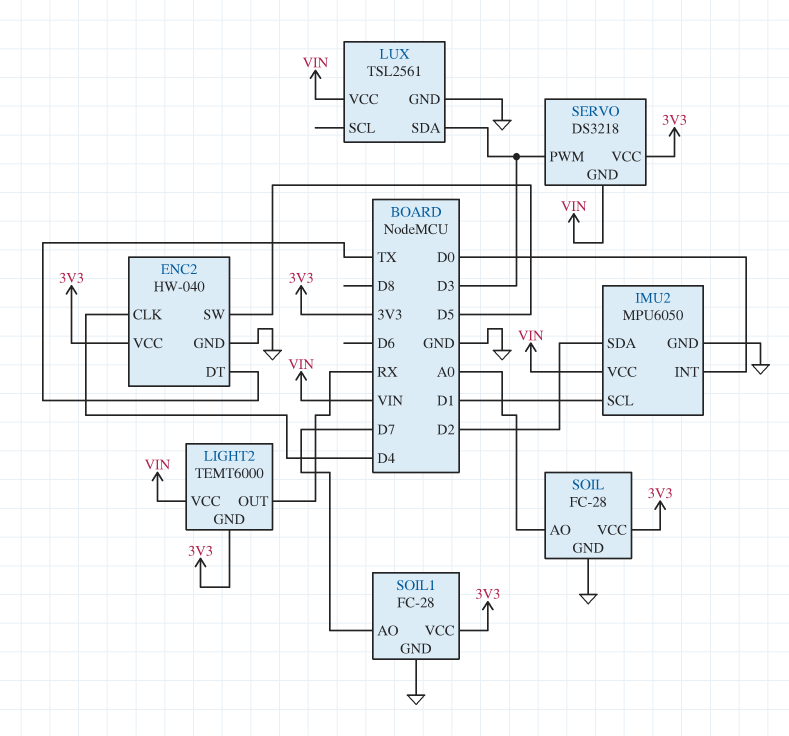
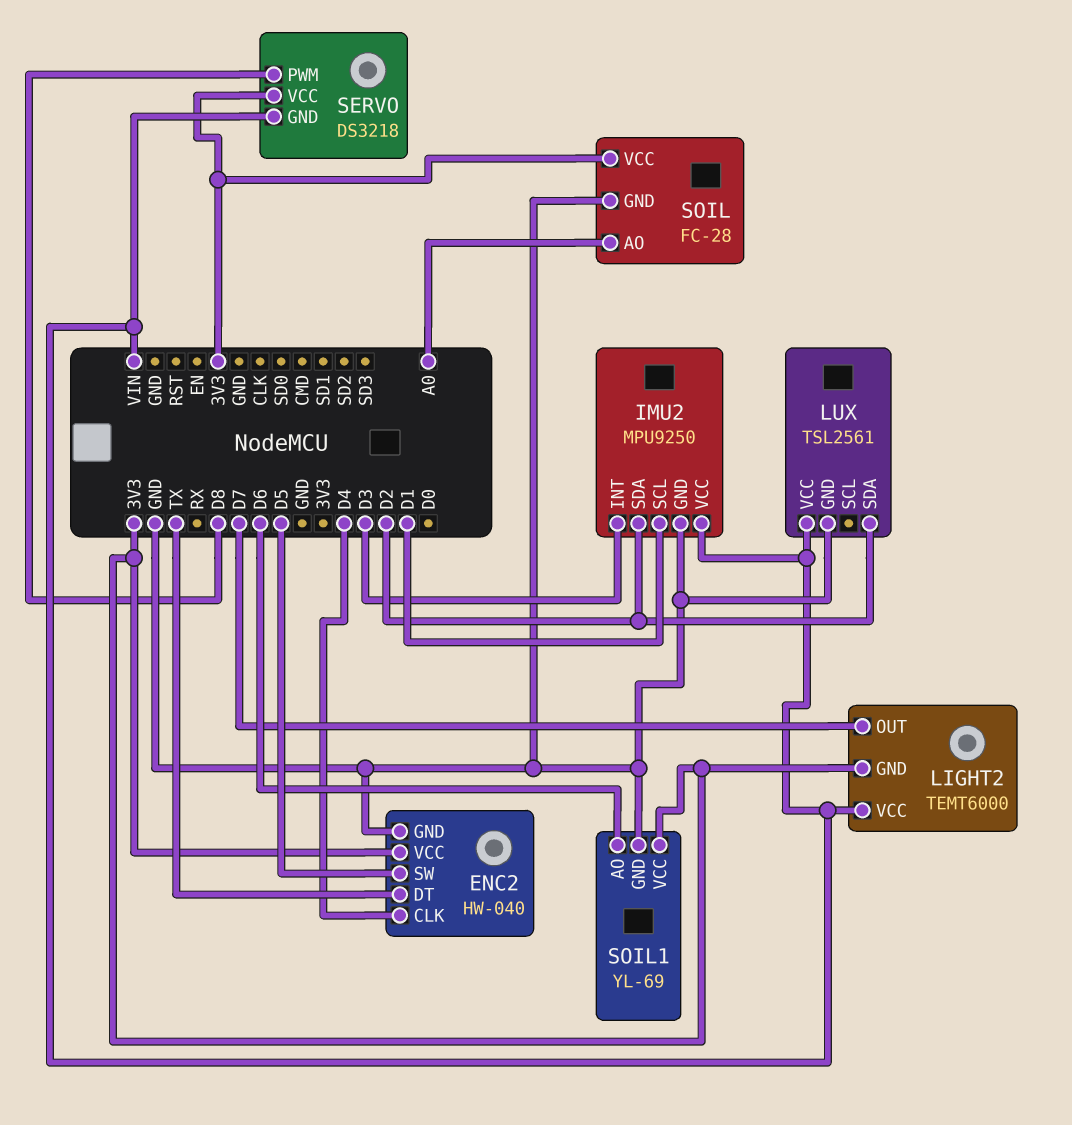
IMU2: MPU6050 -> MPU9250
IMU2 pin INT: D0 -> D3
LIGHT2 pin OUT: RX -> D7
LUX pin SDA: D3 -> D2
SERVO pin PWM: D3 -> D8
SOIL1: FC-28 -> YL-69
SOIL1 pin AO: D7 -> D6

